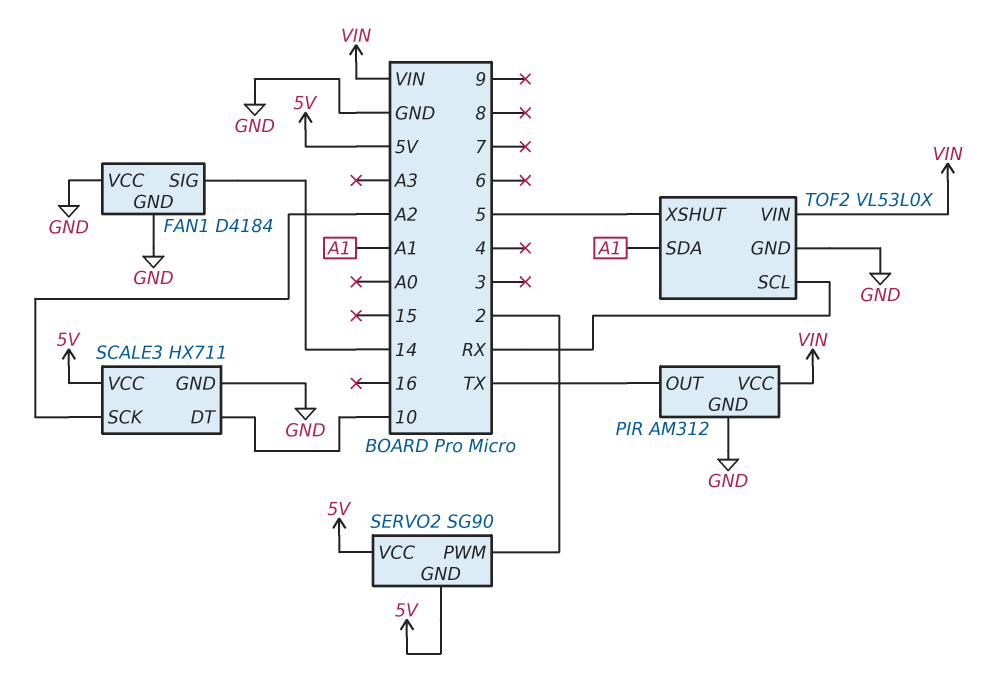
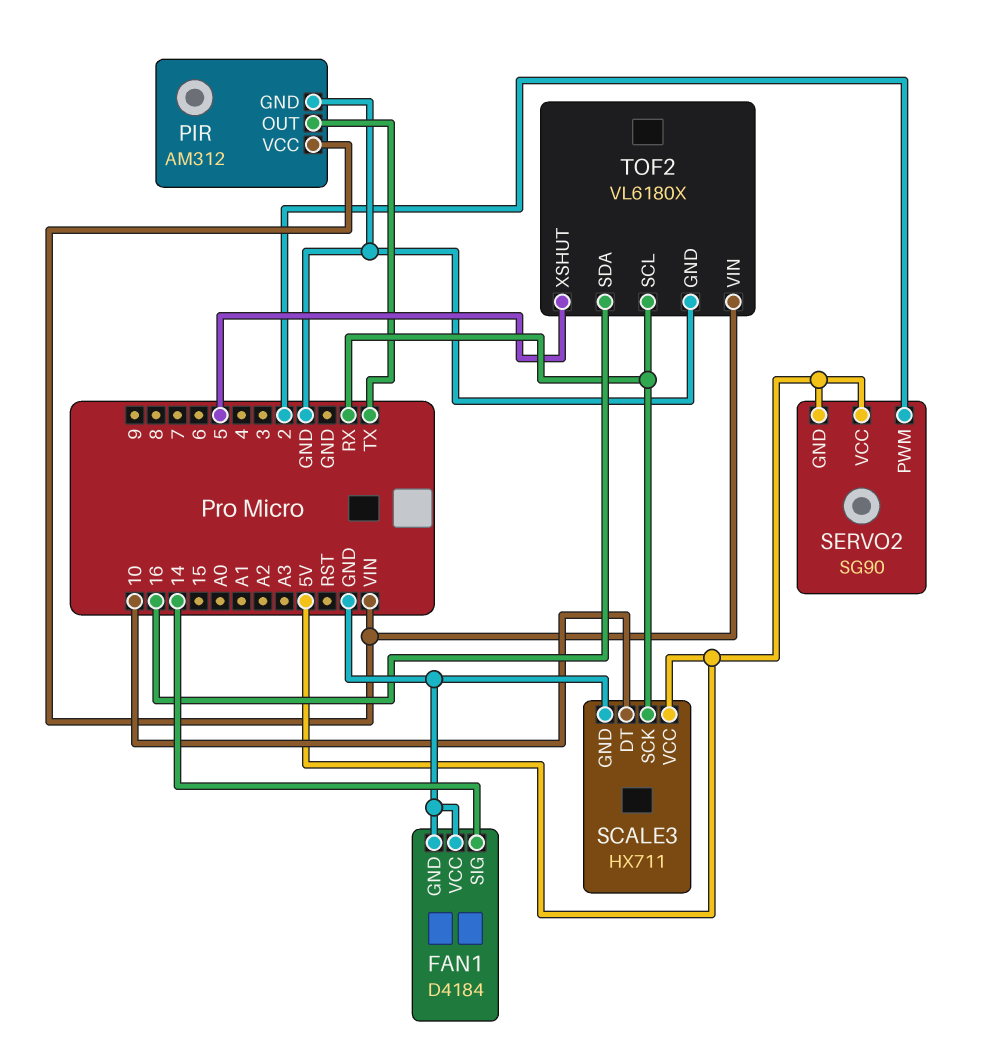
SCALE3 pin SCK: A2 -> RX
TOF2: VL53L0X -> VL6180X
TOF2 pin SDA: A1 -> 16

